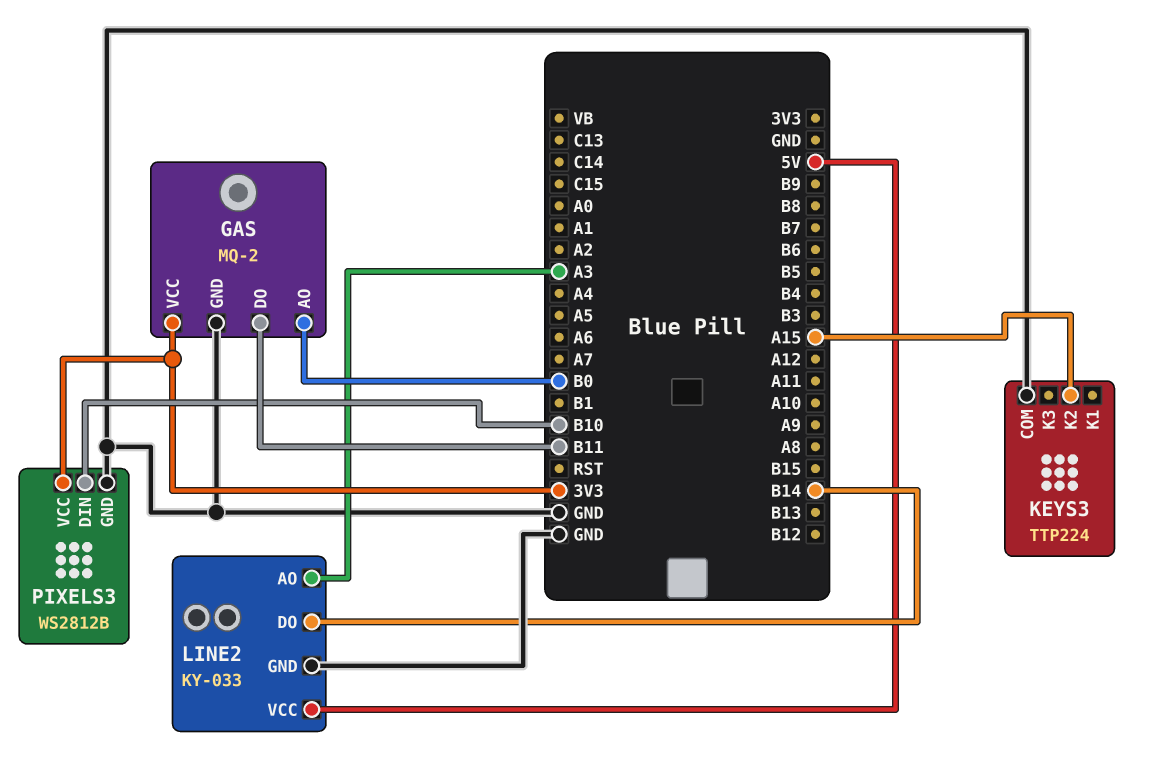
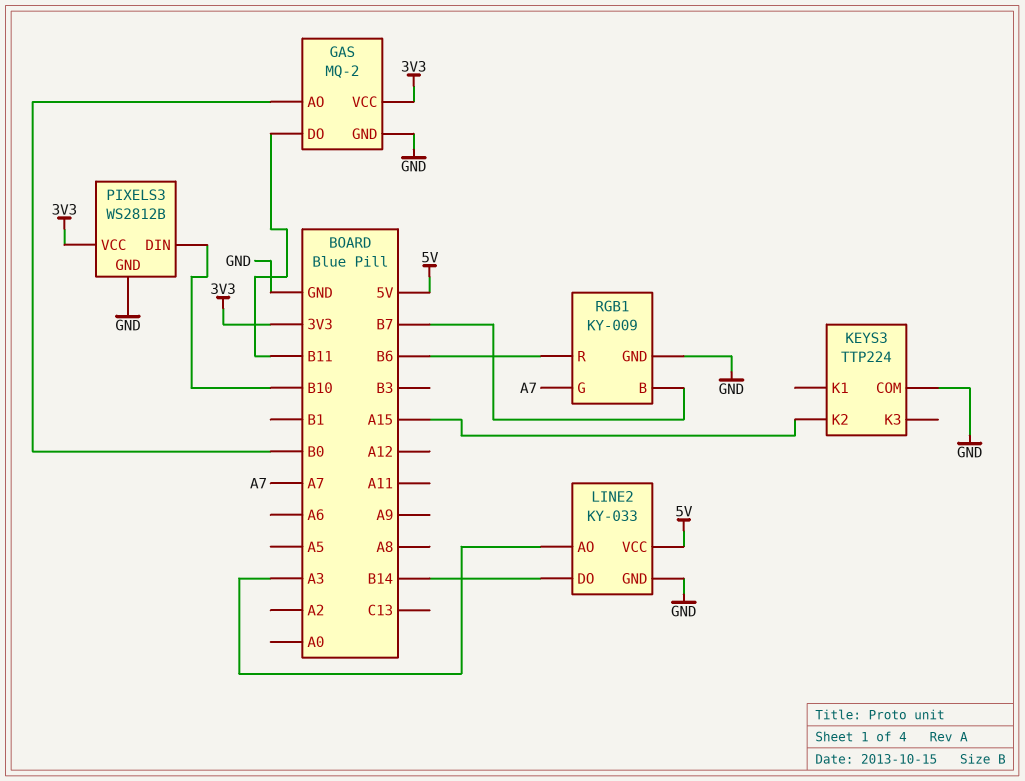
RGB1: none -> KY-009
RGB1 pin B: none -> B7
RGB1 pin G: none -> A7
RGB1 pin GND: none -> GND
RGB1 pin R: none -> B6

